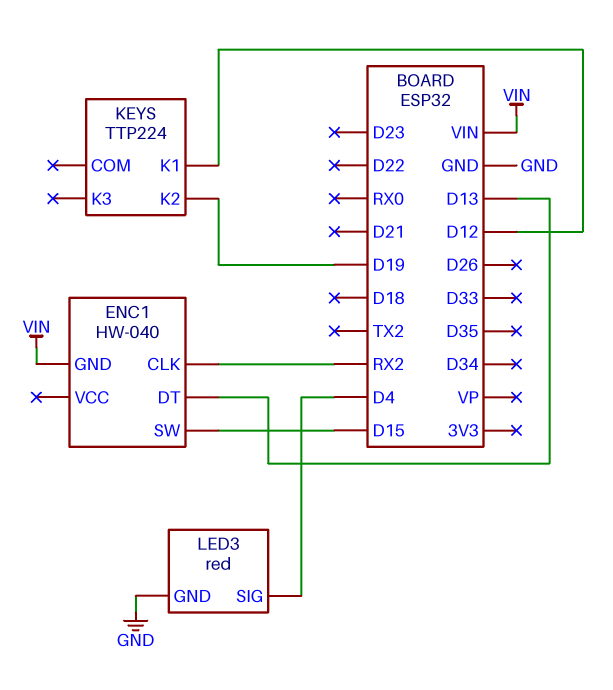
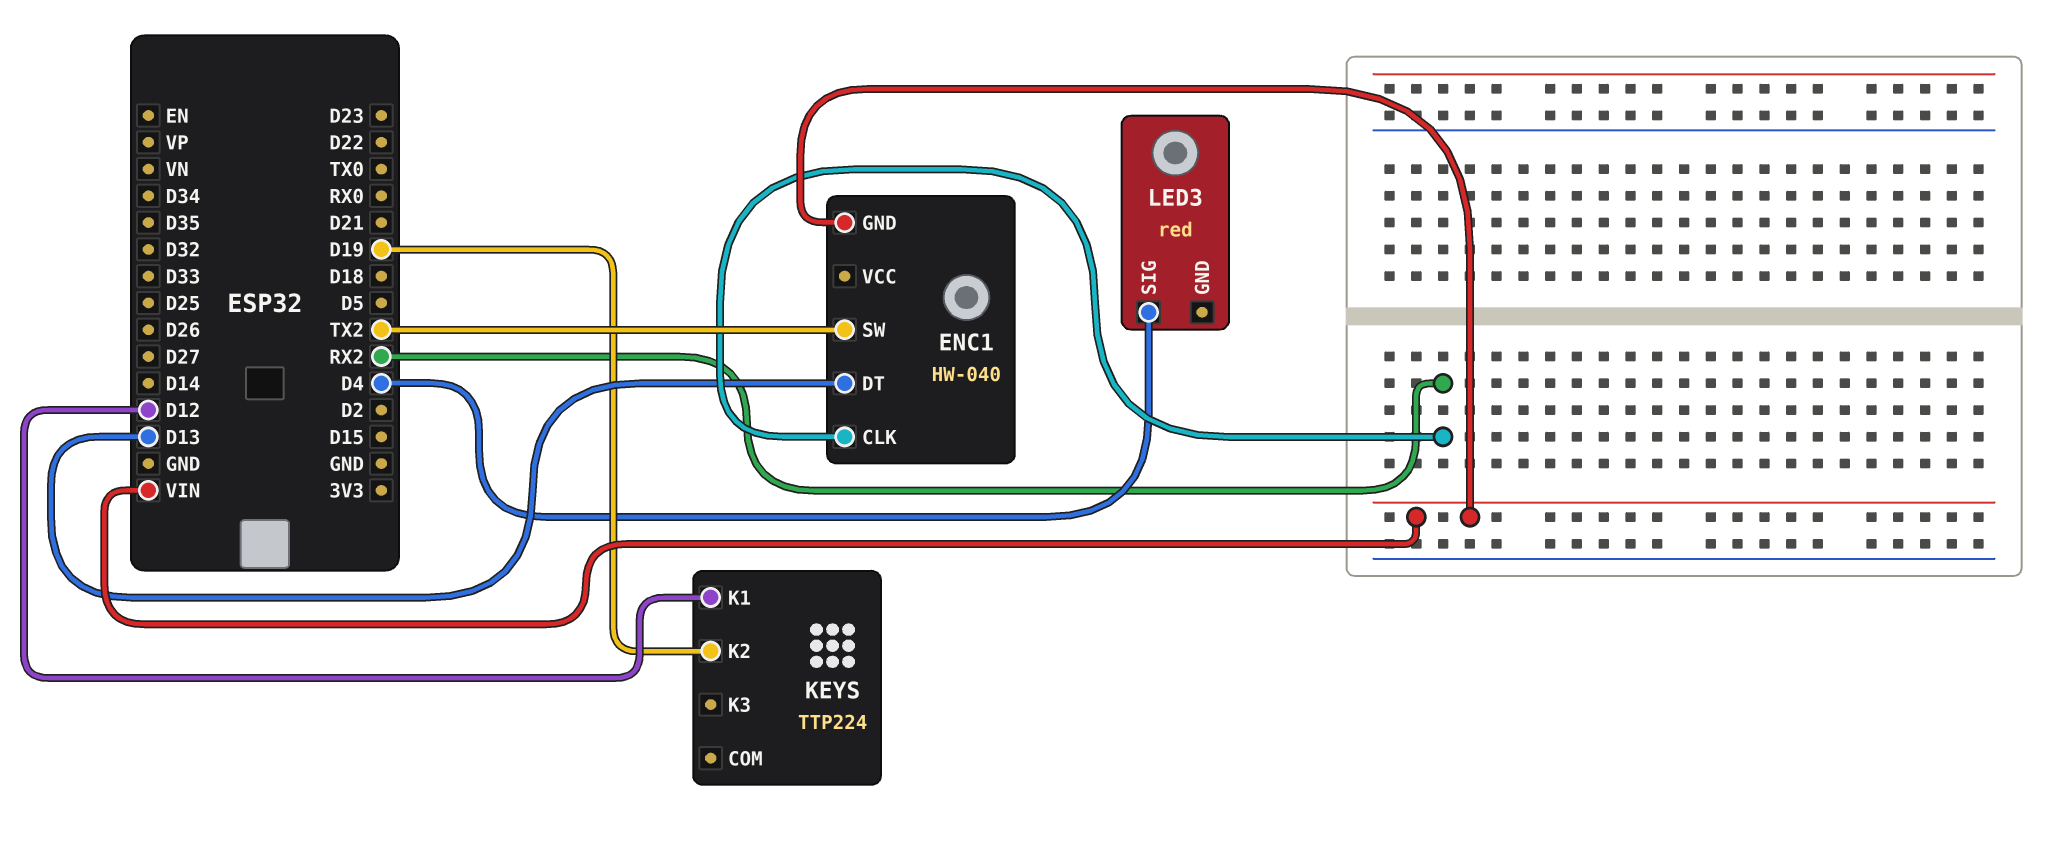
ENC1 pin SW: D15 -> TX2
LED3 pin GND: GND -> none

